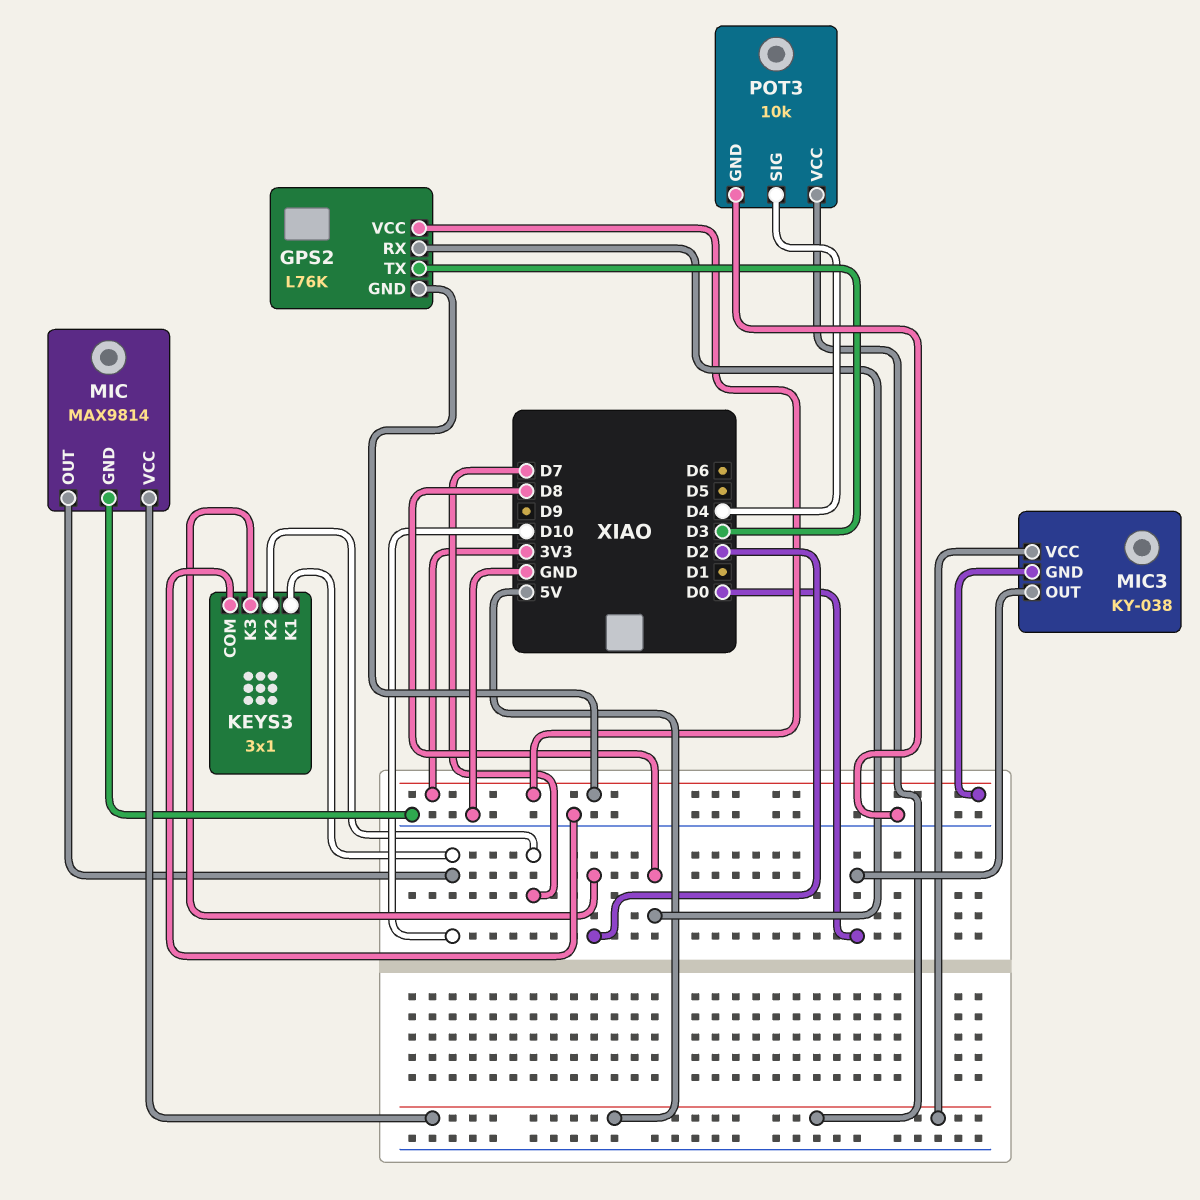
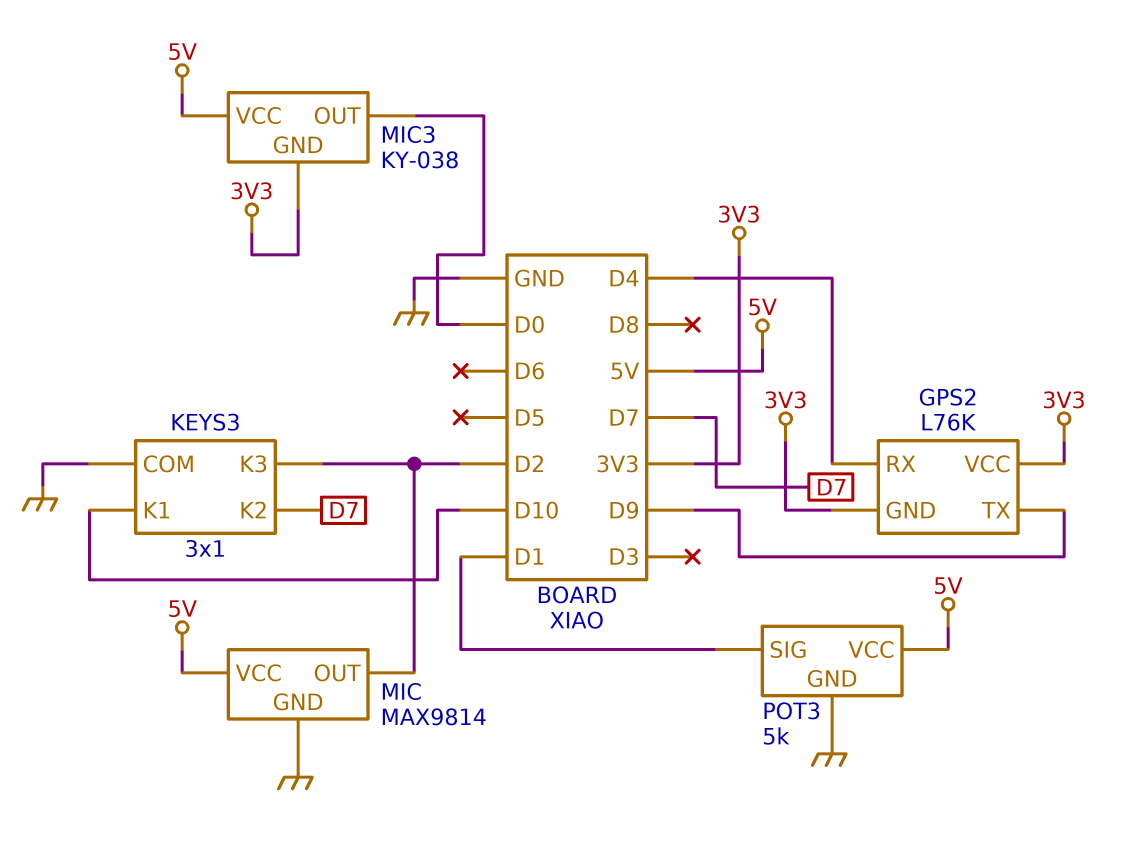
GPS2 pin RX: D8 -> D4
GPS2 pin TX: D3 -> D9
MIC pin OUT: D10 -> D2
POT3: 10k -> 5k
POT3 pin SIG: D4 -> D1

